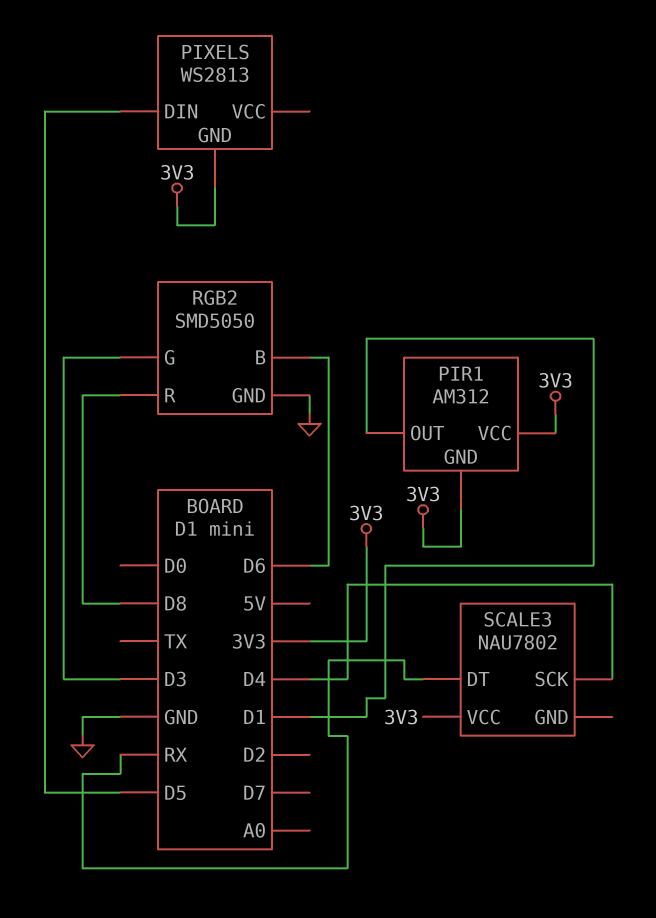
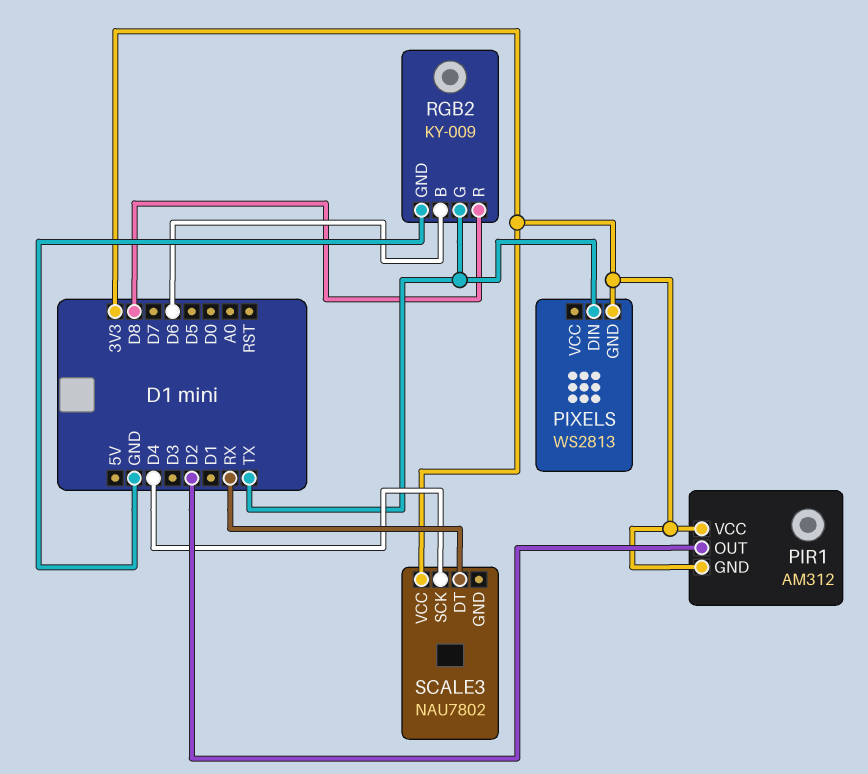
PIR1 pin OUT: D1 -> D2
PIXELS pin DIN: D5 -> TX
RGB2: SMD5050 -> KY-009
RGB2 pin G: D3 -> TX

